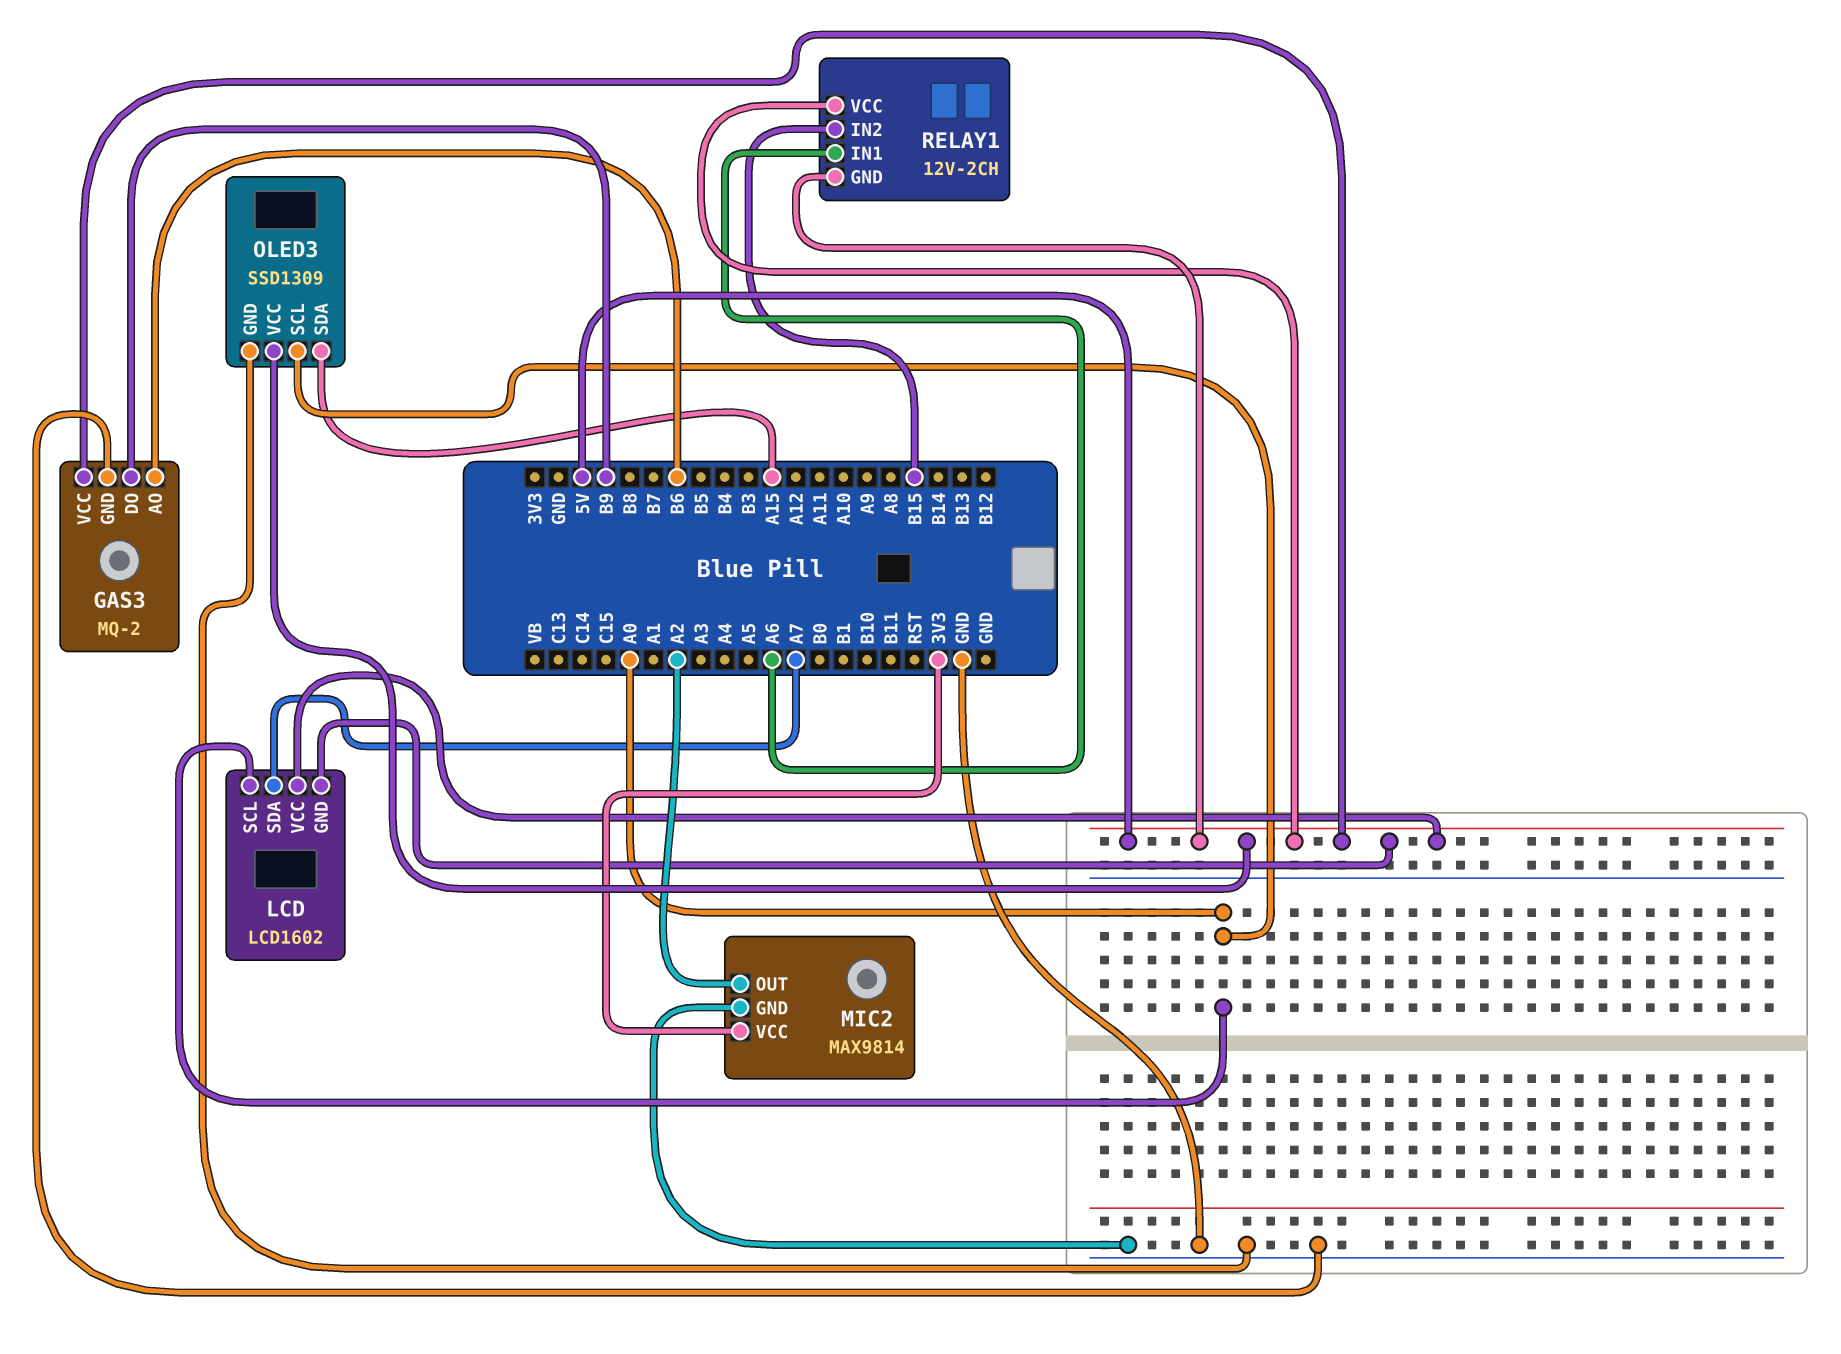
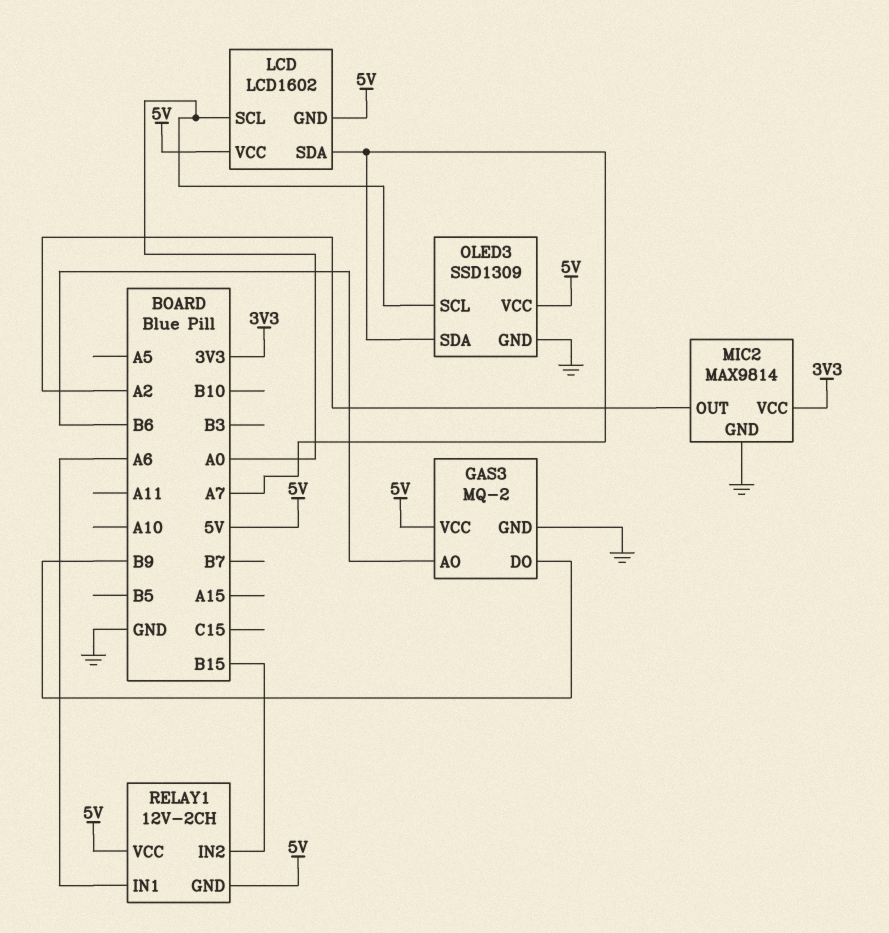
OLED3 pin SDA: A15 -> A7

